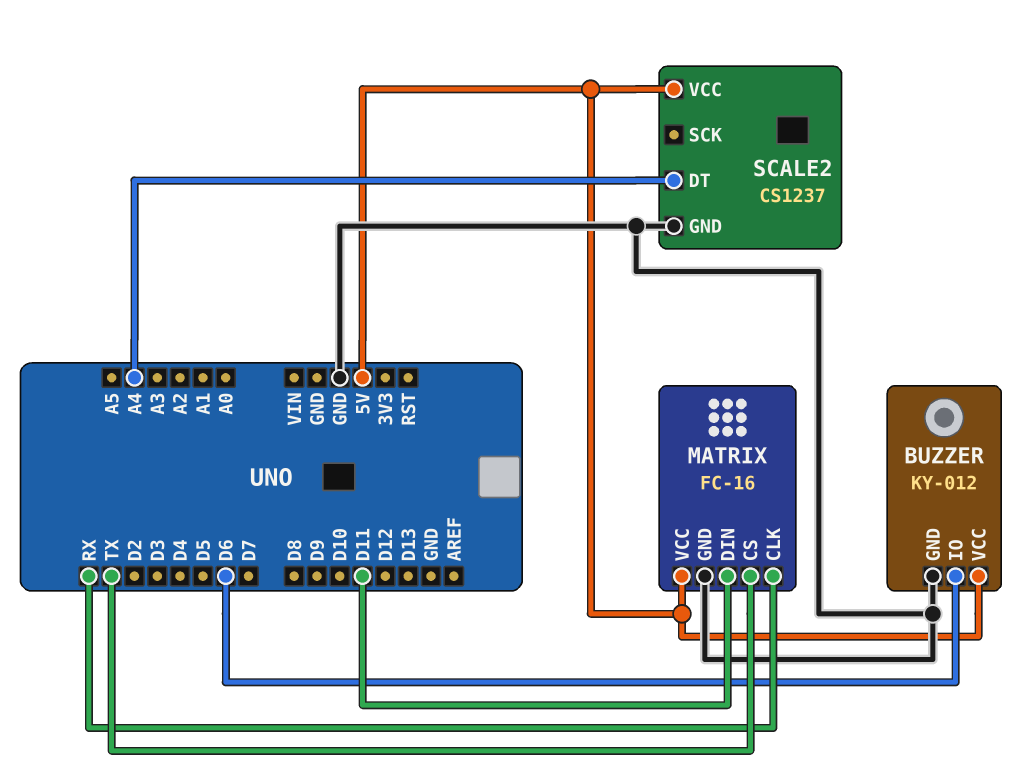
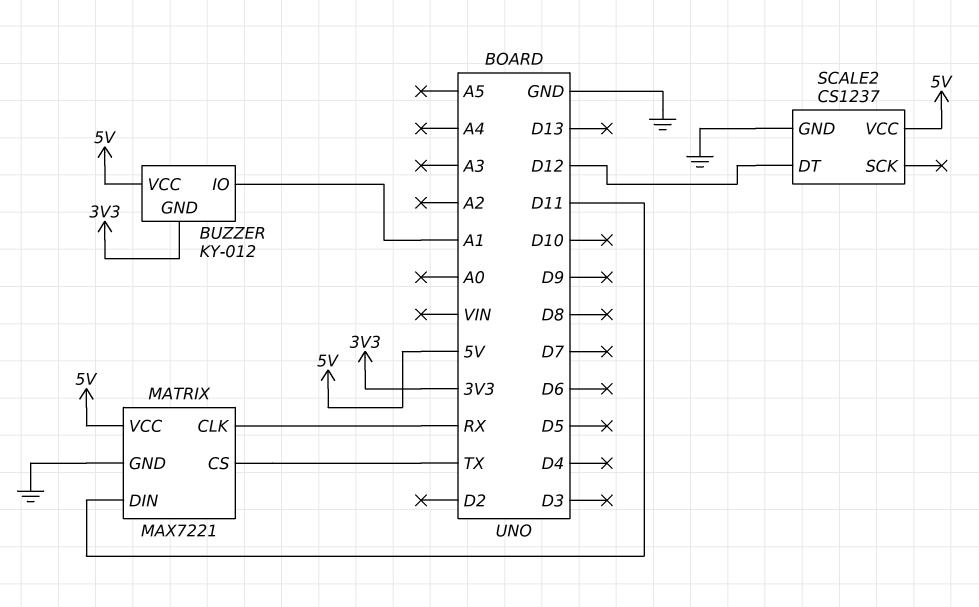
BUZZER pin GND: GND -> 3V3
BUZZER pin IO: D6 -> A1
MATRIX: FC-16 -> MAX7221
SCALE2 pin DT: A4 -> D12

